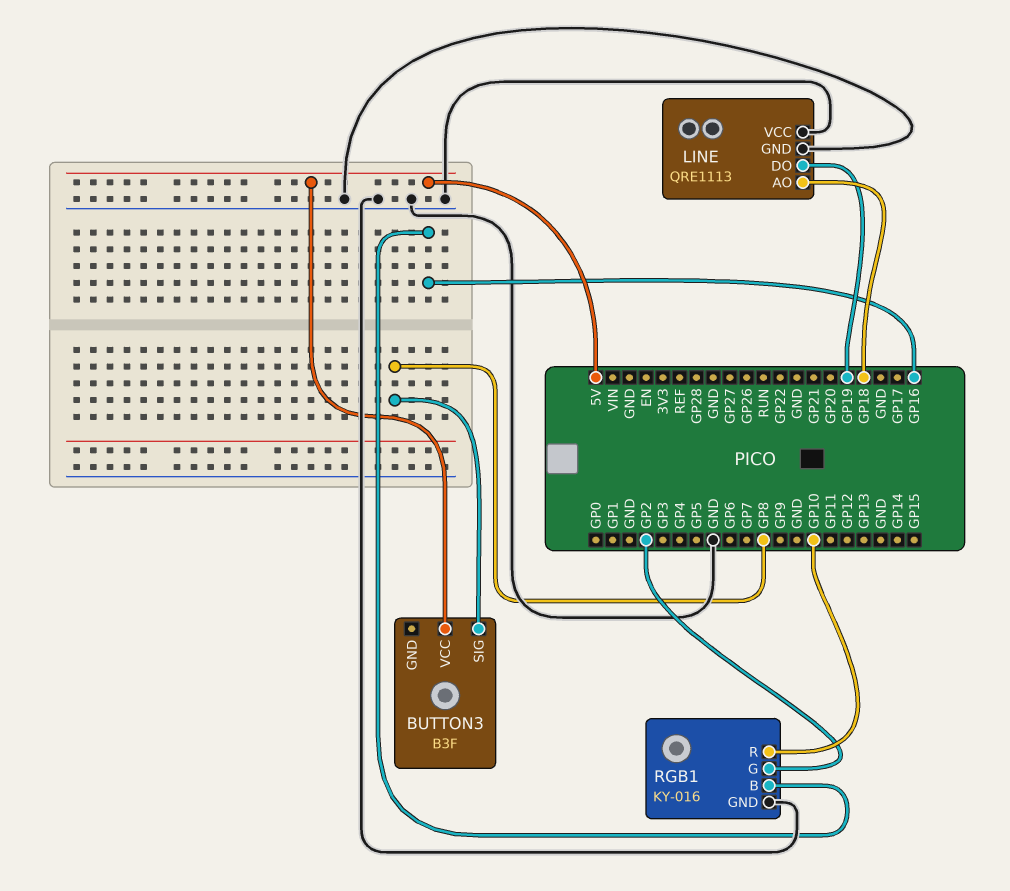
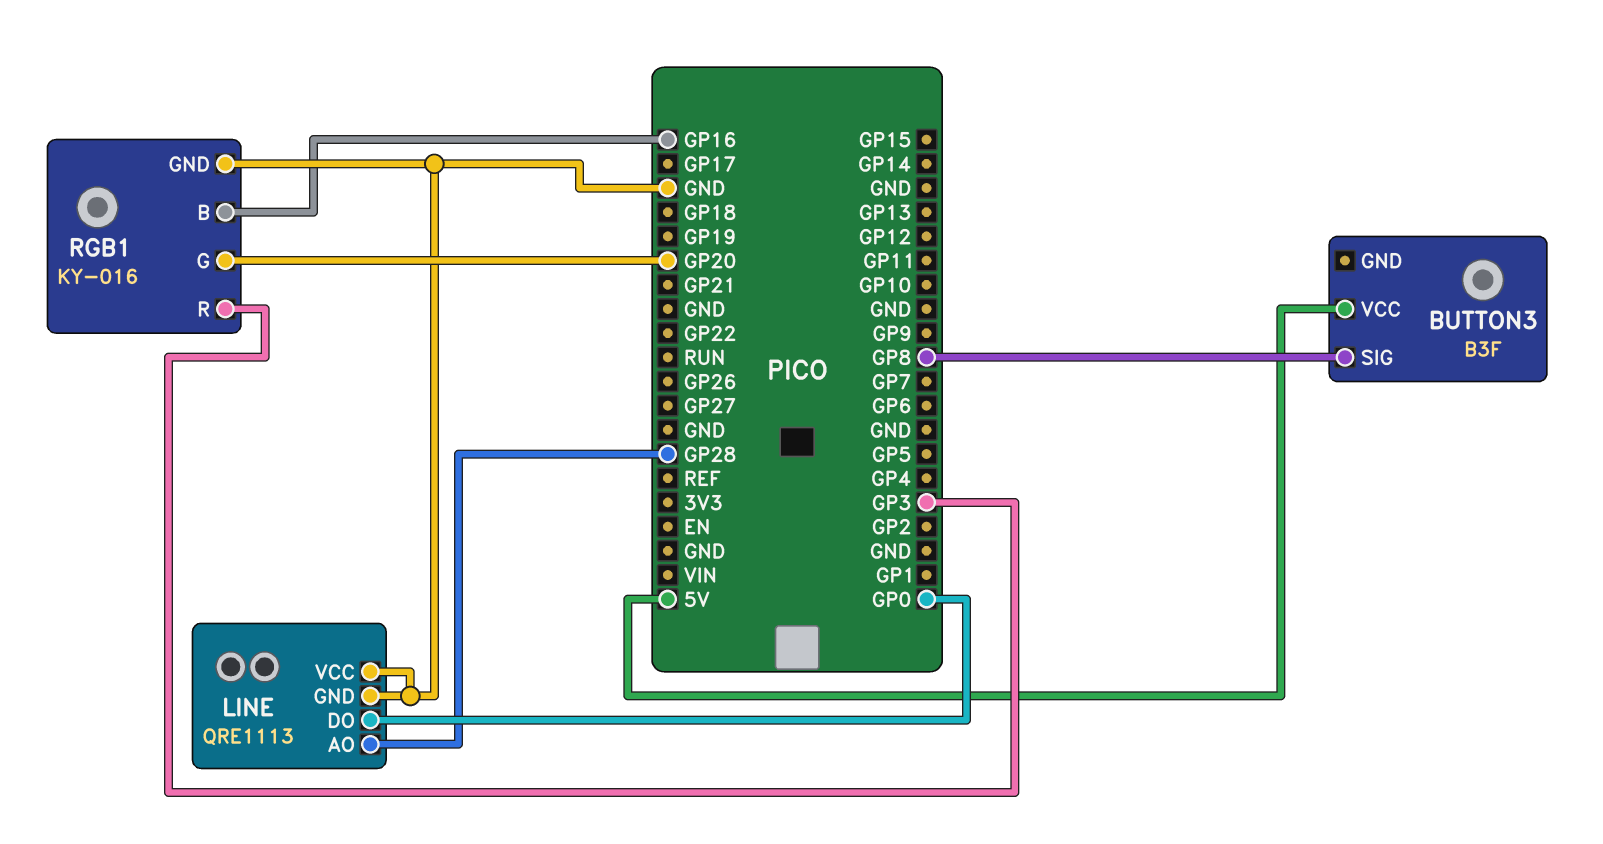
LINE pin AO: GP18 -> GP28
LINE pin DO: GP19 -> GP0
RGB1 pin G: GP2 -> GP20
RGB1 pin R: GP10 -> GP3

